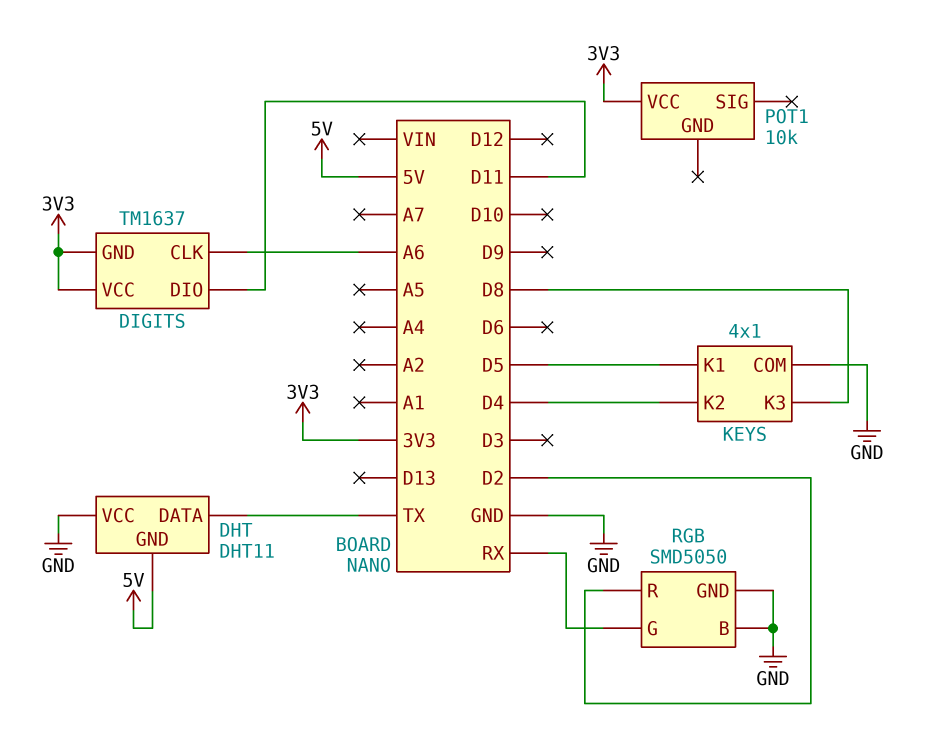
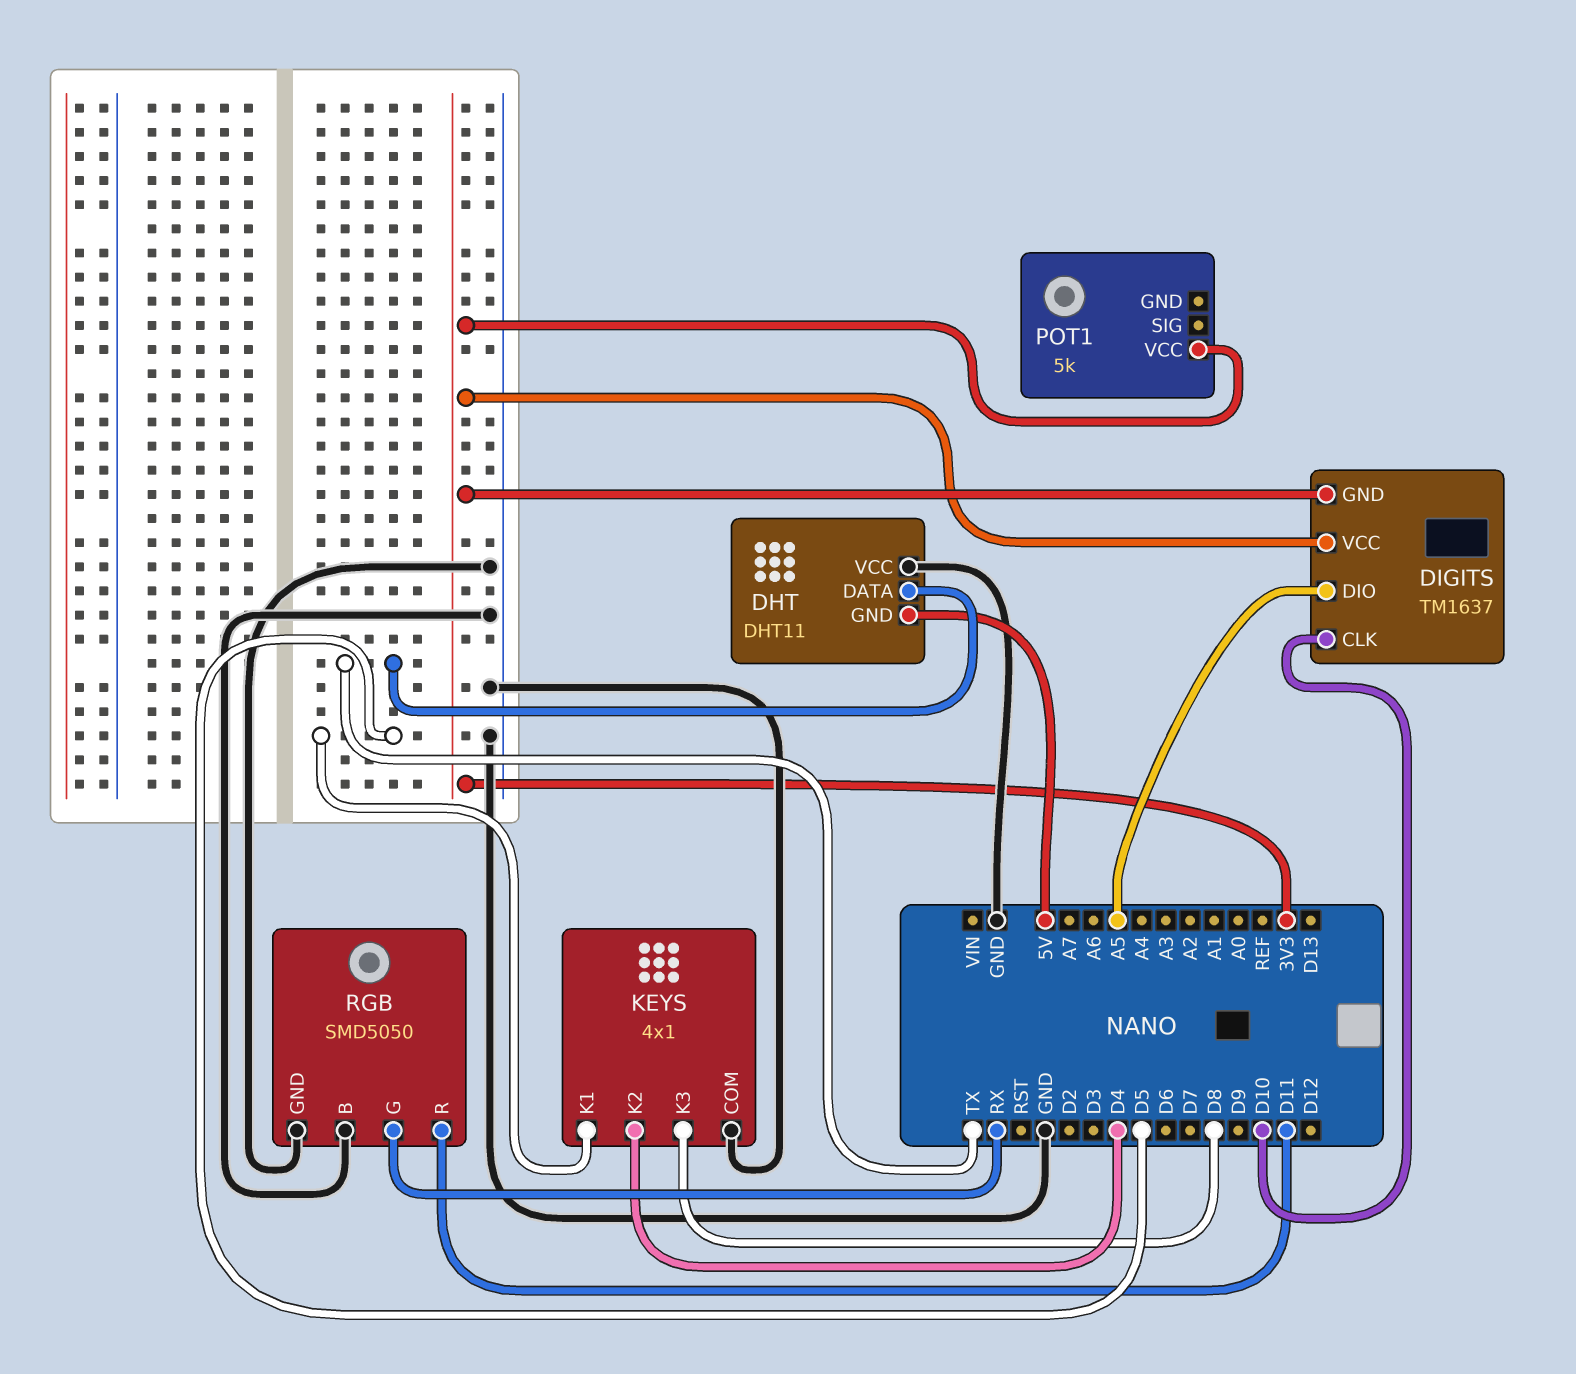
DIGITS pin CLK: A6 -> D10
DIGITS pin DIO: D11 -> A5
POT1: 10k -> 5k
RGB pin R: D2 -> D11

